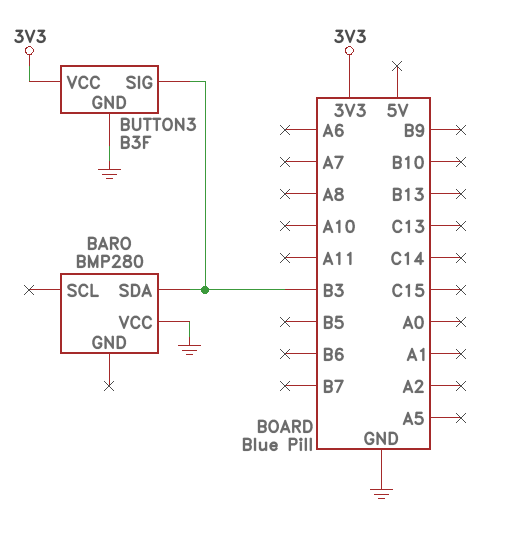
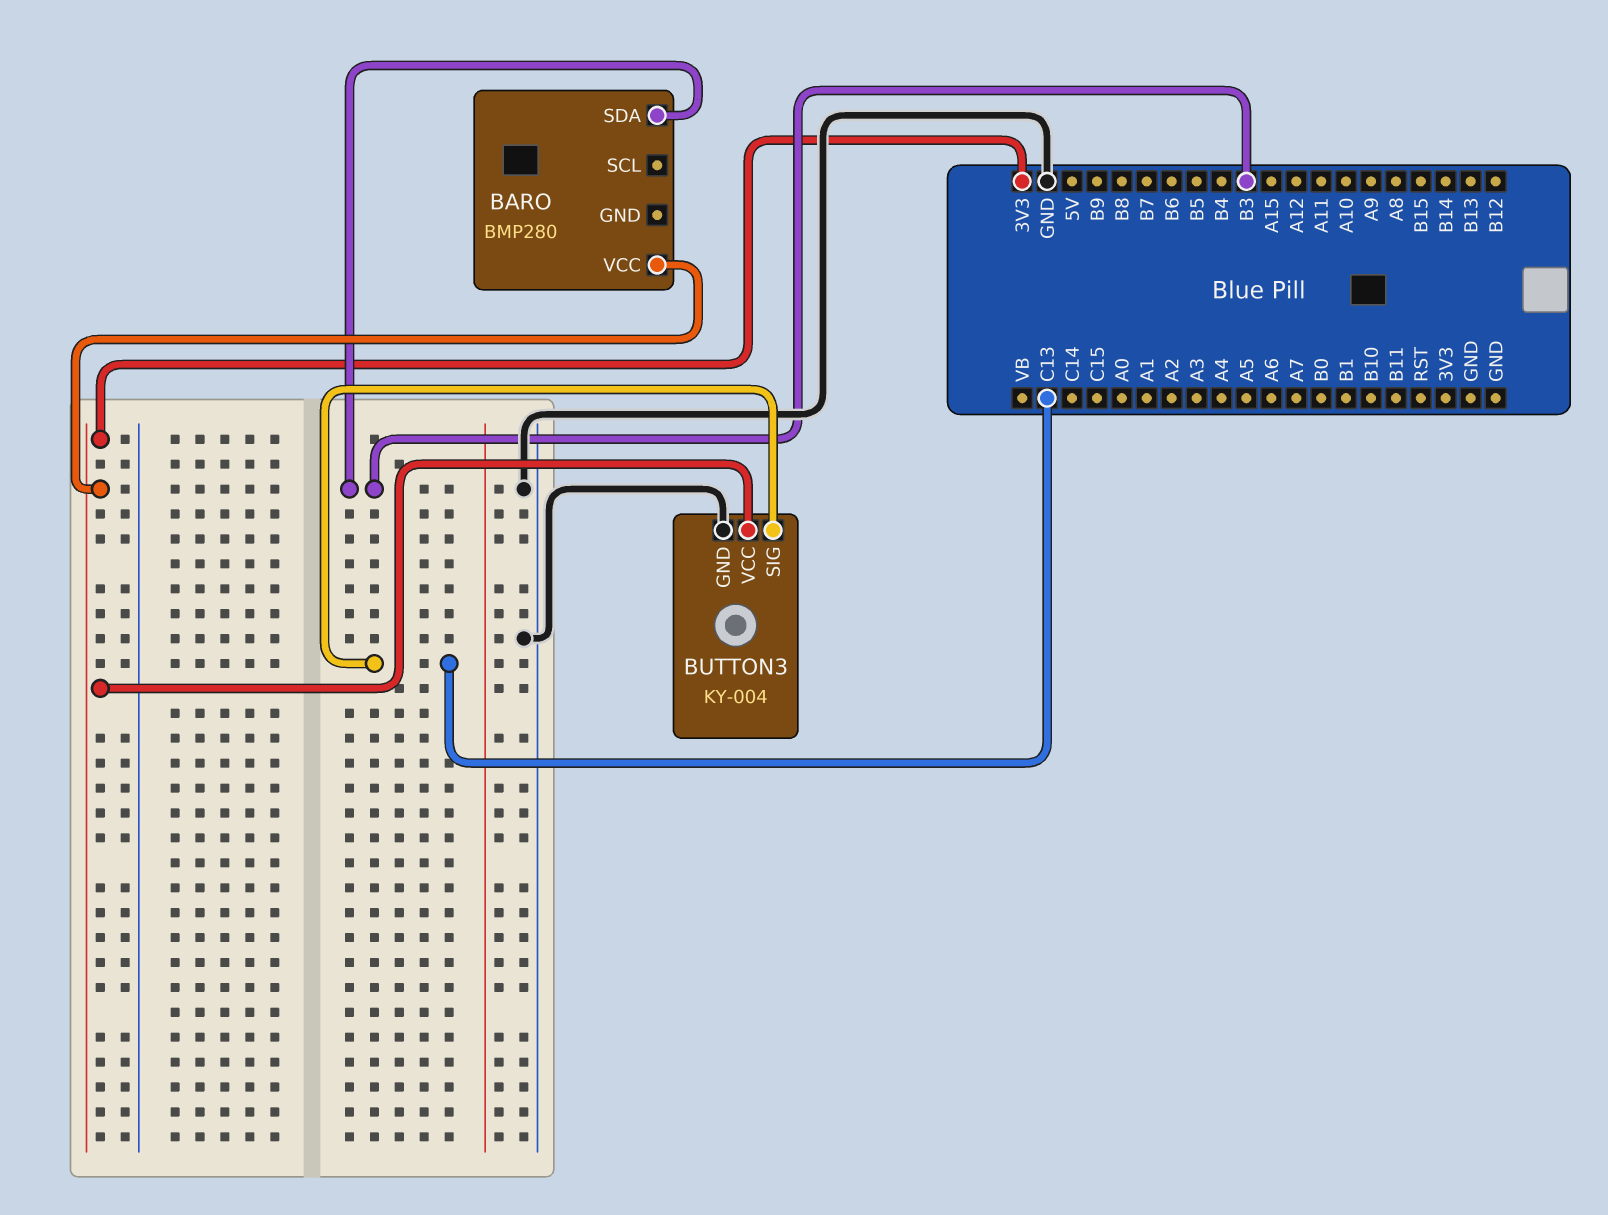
BARO pin VCC: GND -> 3V3
BUTTON3: B3F -> KY-004
BUTTON3 pin SIG: B3 -> C13

